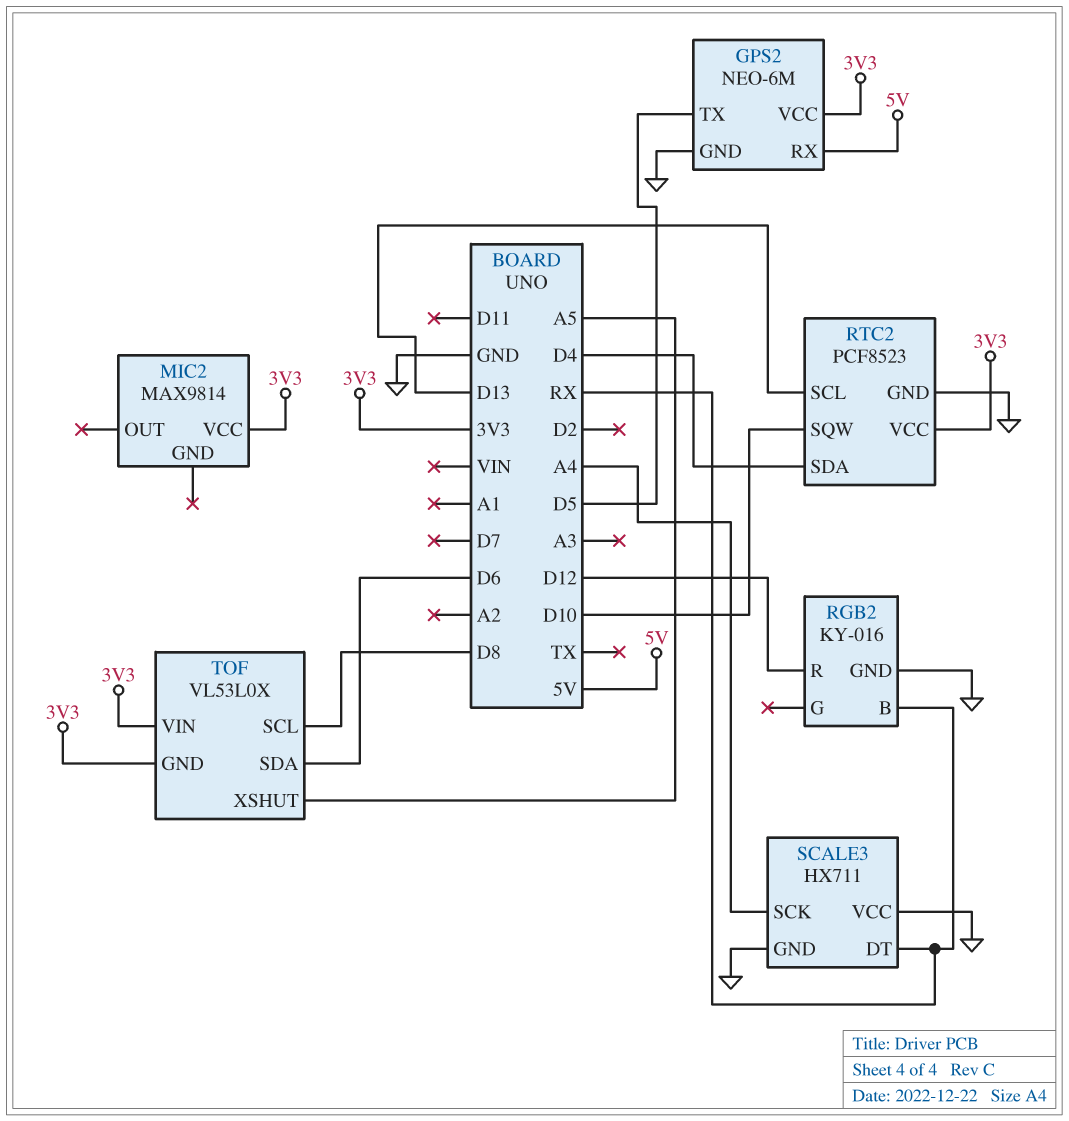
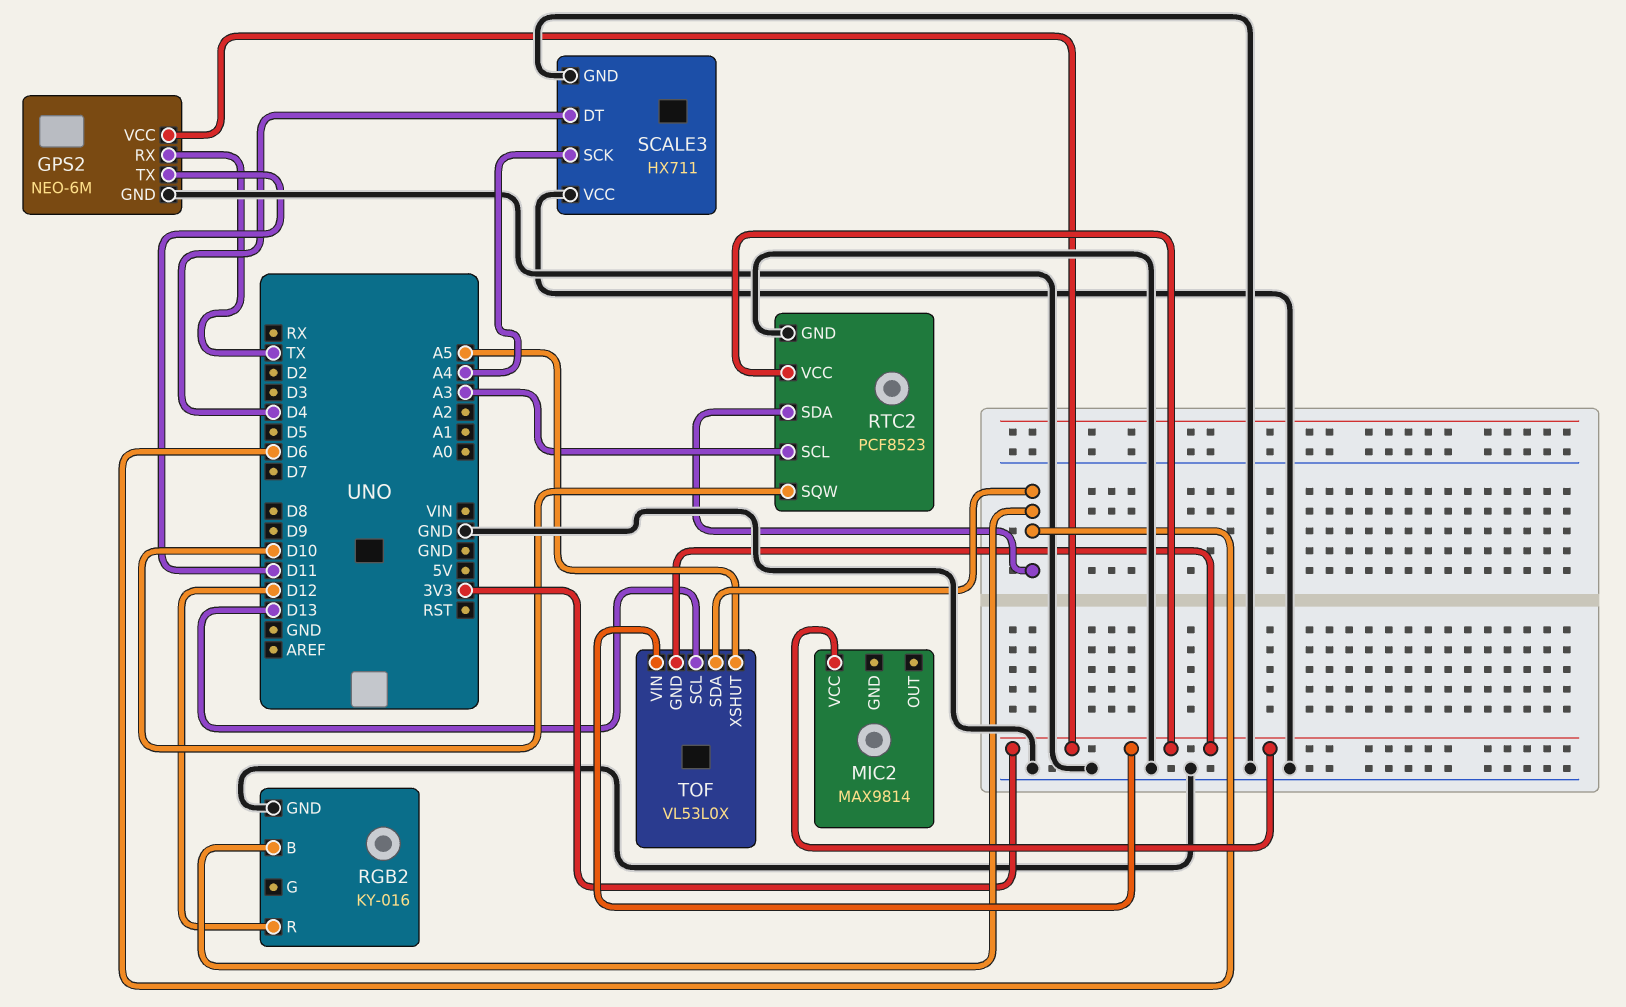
GPS2 pin RX: 5V -> TX
GPS2 pin TX: D5 -> D11
RGB2 pin B: RX -> D6
RTC2 pin SCL: D13 -> A3
RTC2 pin SDA: D4 -> D6
SCALE3 pin DT: RX -> D4
TOF pin SCL: D8 -> D13

